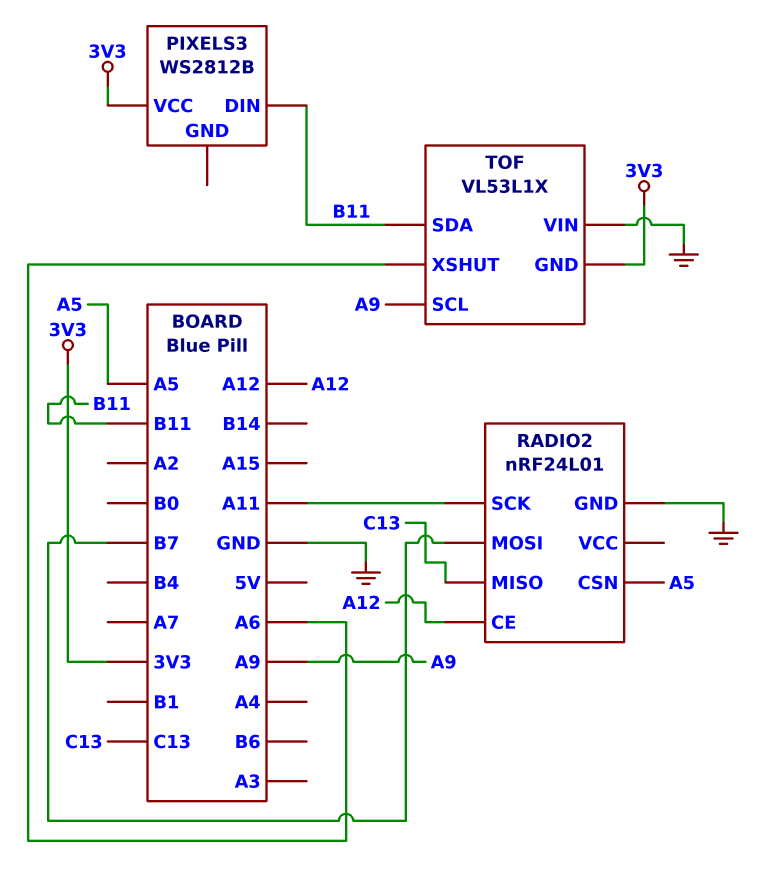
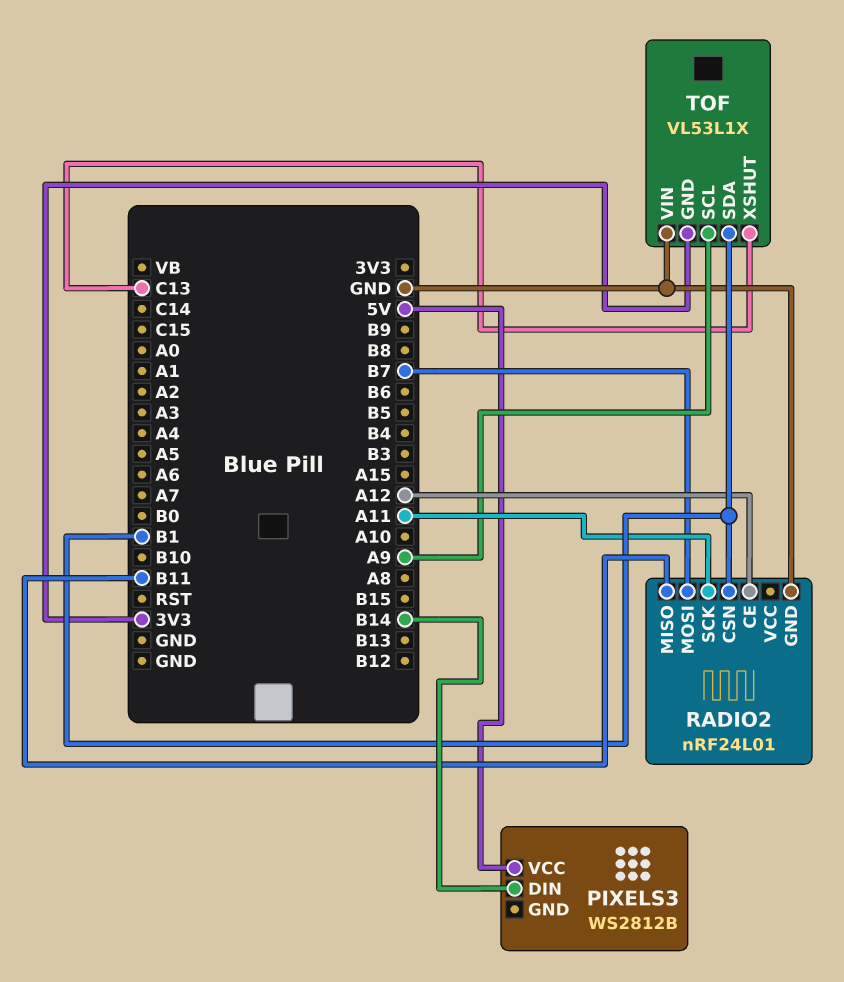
PIXELS3 pin DIN: B11 -> B14
PIXELS3 pin VCC: 3V3 -> 5V
RADIO2 pin CSN: A5 -> B1
RADIO2 pin MISO: C13 -> B11
TOF pin SDA: B11 -> B1
TOF pin XSHUT: A6 -> C13

